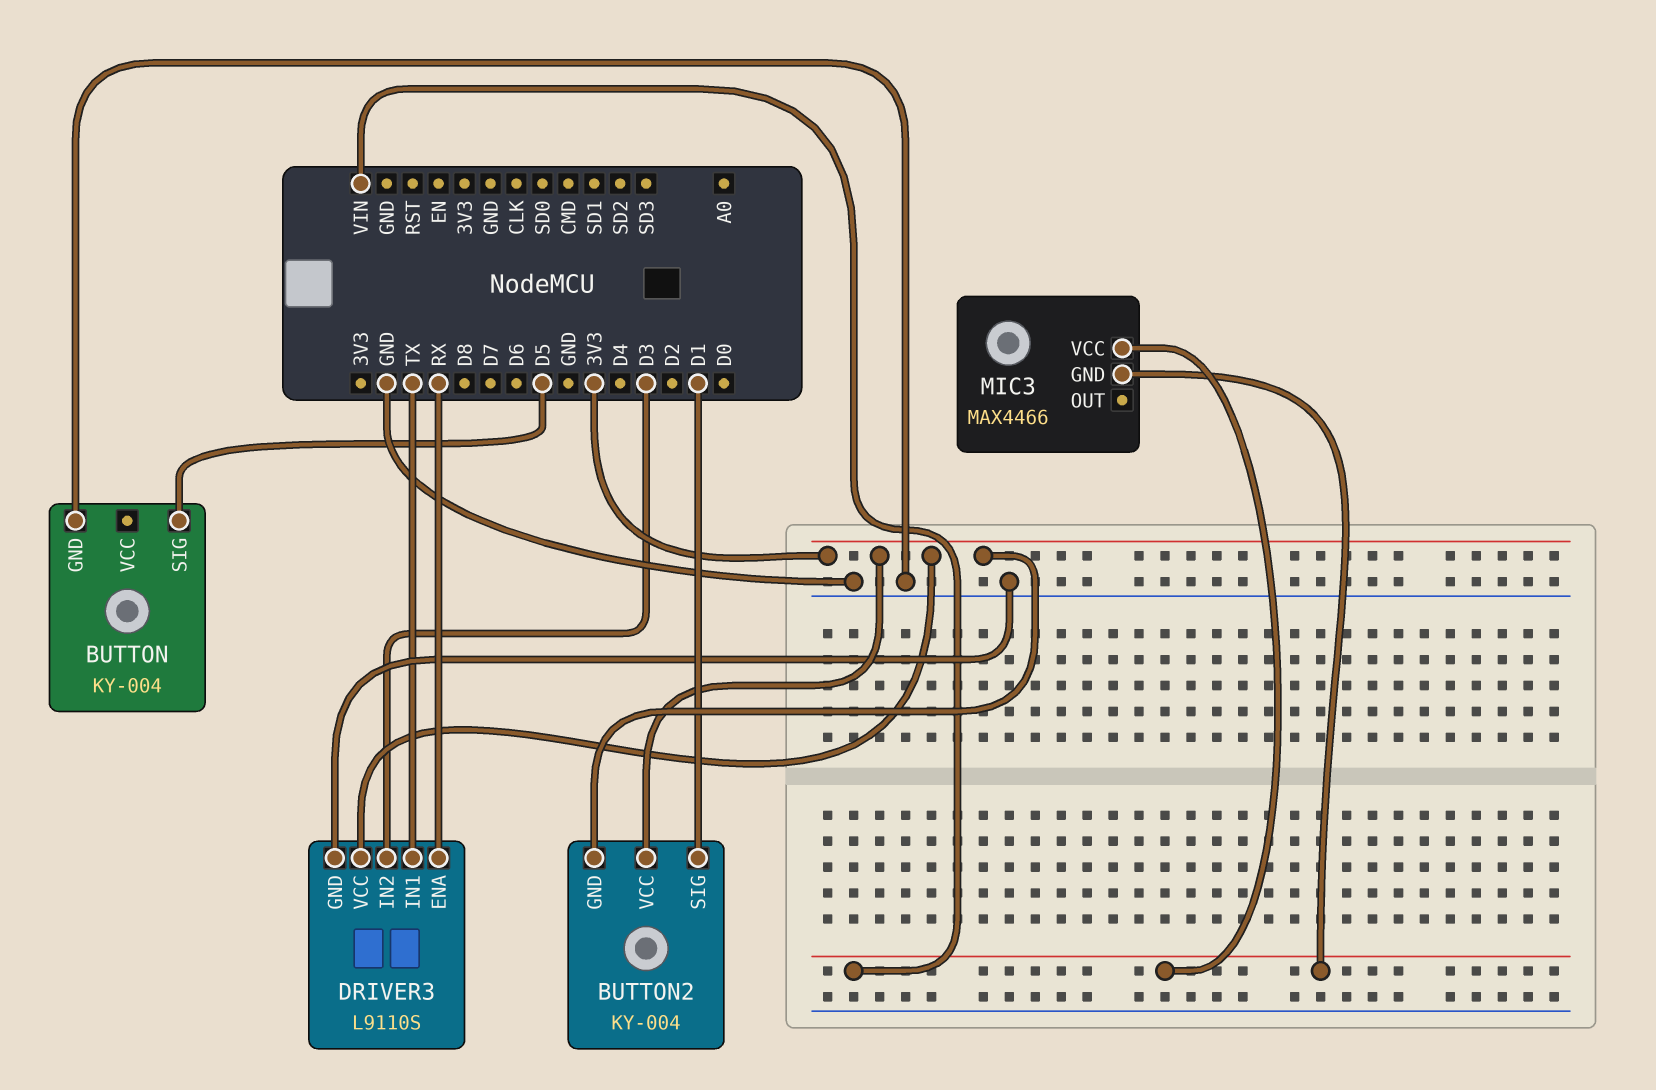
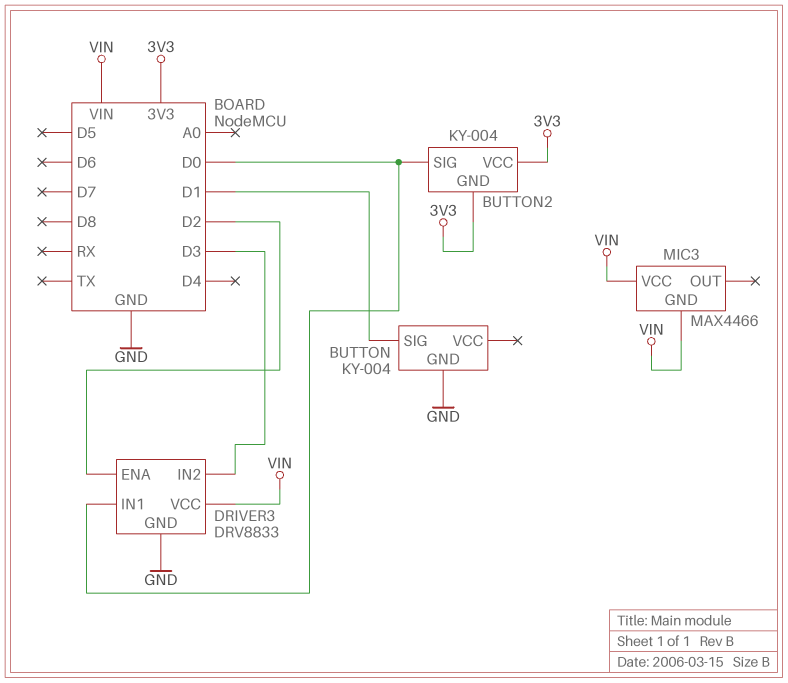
BUTTON pin SIG: D5 -> D1
BUTTON2 pin SIG: D1 -> D0
DRIVER3: L9110S -> DRV8833
DRIVER3 pin ENA: RX -> D2
DRIVER3 pin IN1: TX -> D0
DRIVER3 pin VCC: 3V3 -> VIN

